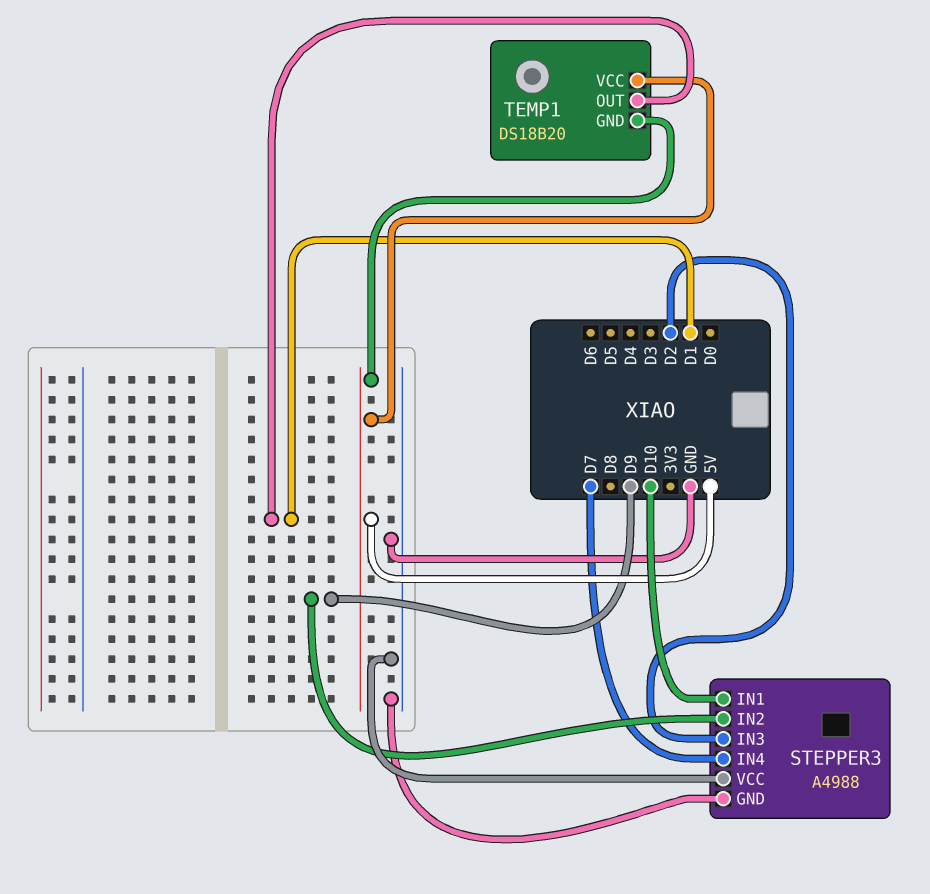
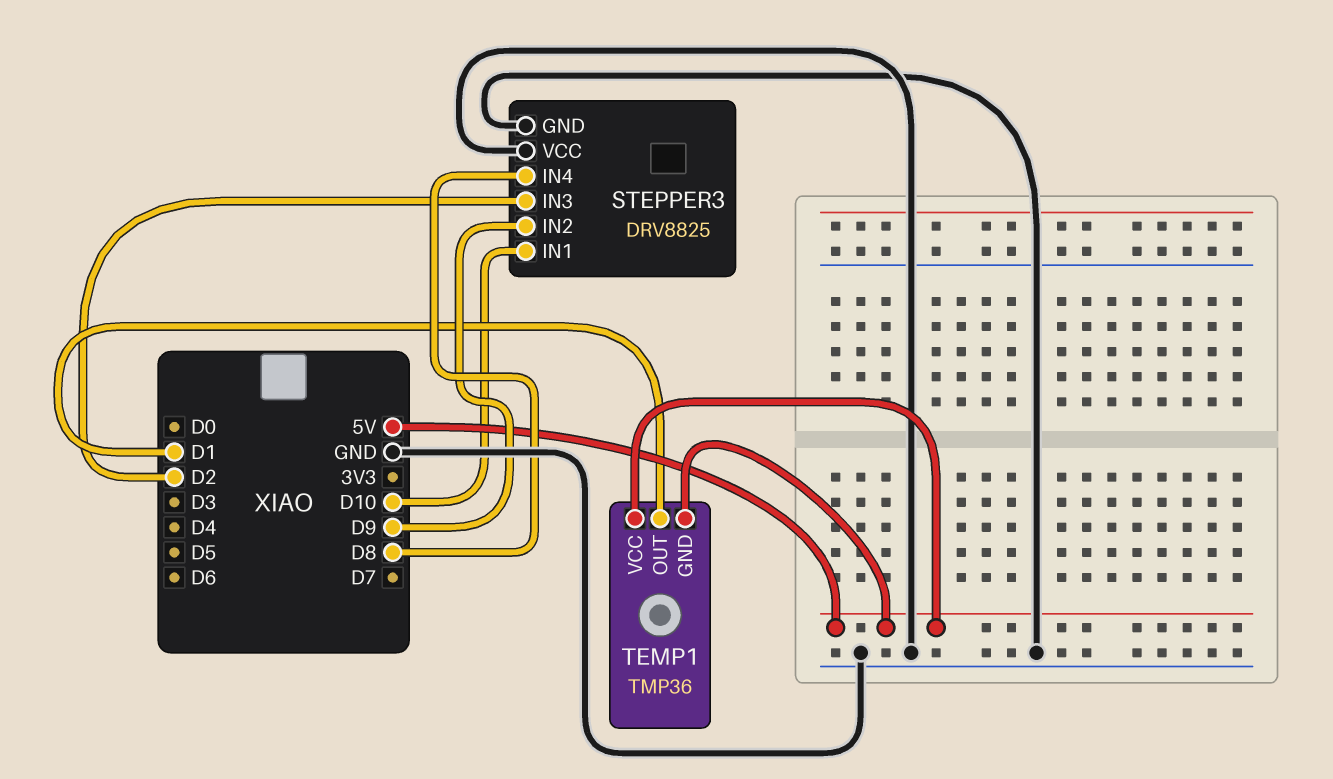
STEPPER3: A4988 -> DRV8825
STEPPER3 pin IN4: D7 -> D8
TEMP1: DS18B20 -> TMP36

